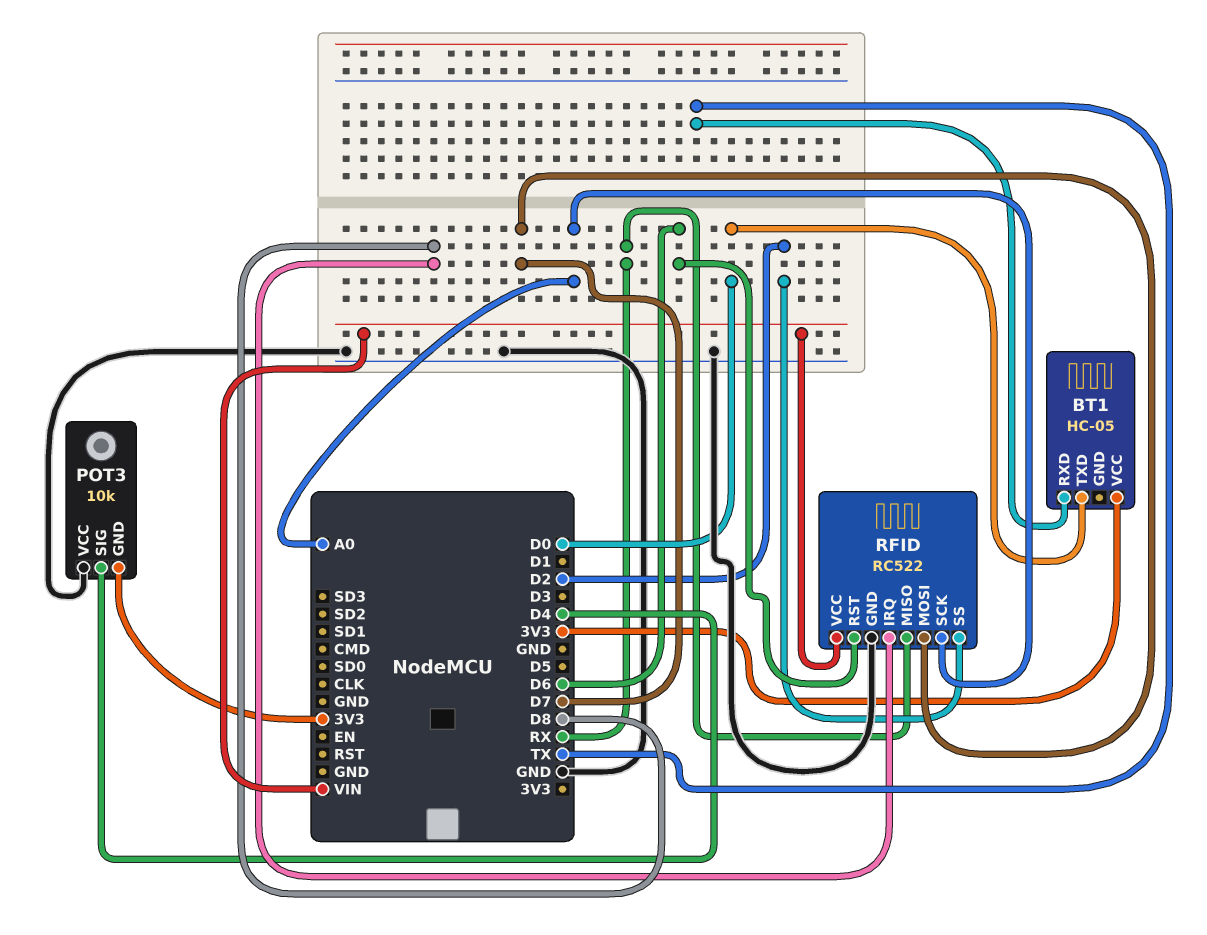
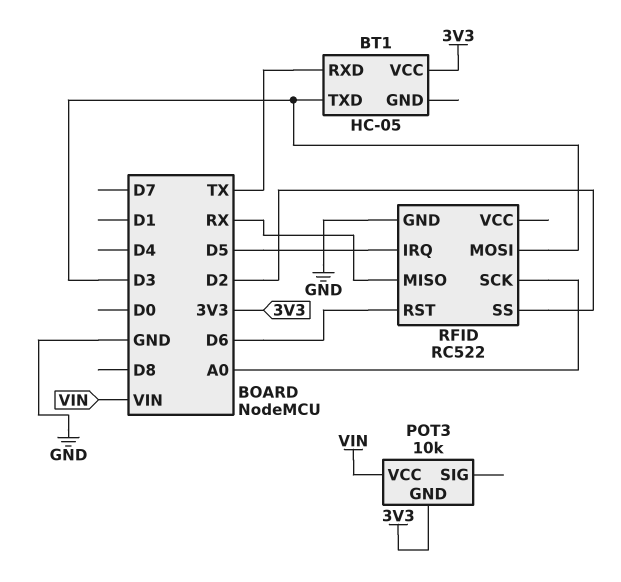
BT1 pin TXD: D0 -> D3
POT3 pin SIG: D4 -> none
POT3 pin VCC: GND -> VIN
RFID pin IRQ: D8 -> D5
RFID pin MOSI: D7 -> D3
RFID pin VCC: VIN -> none

